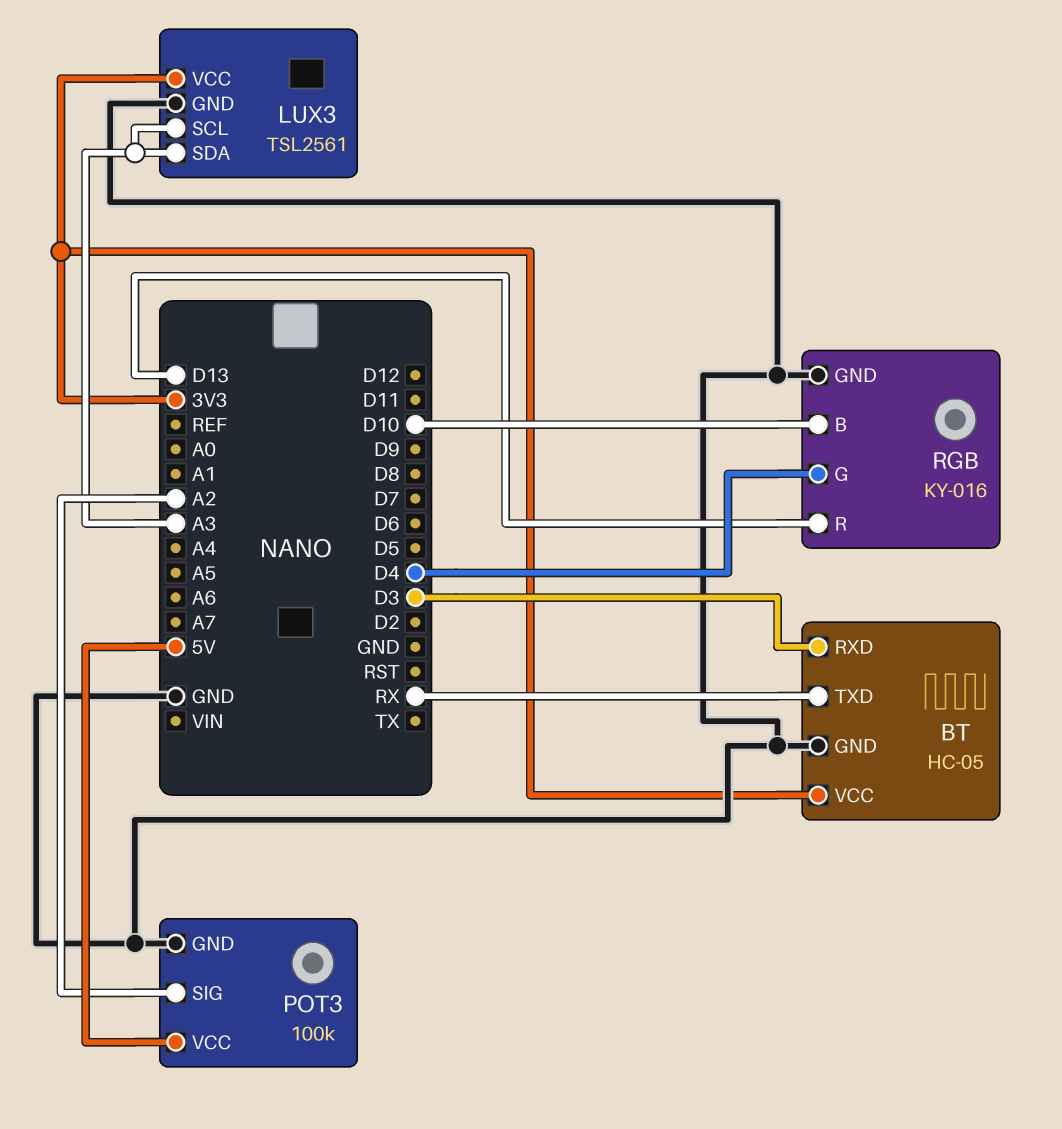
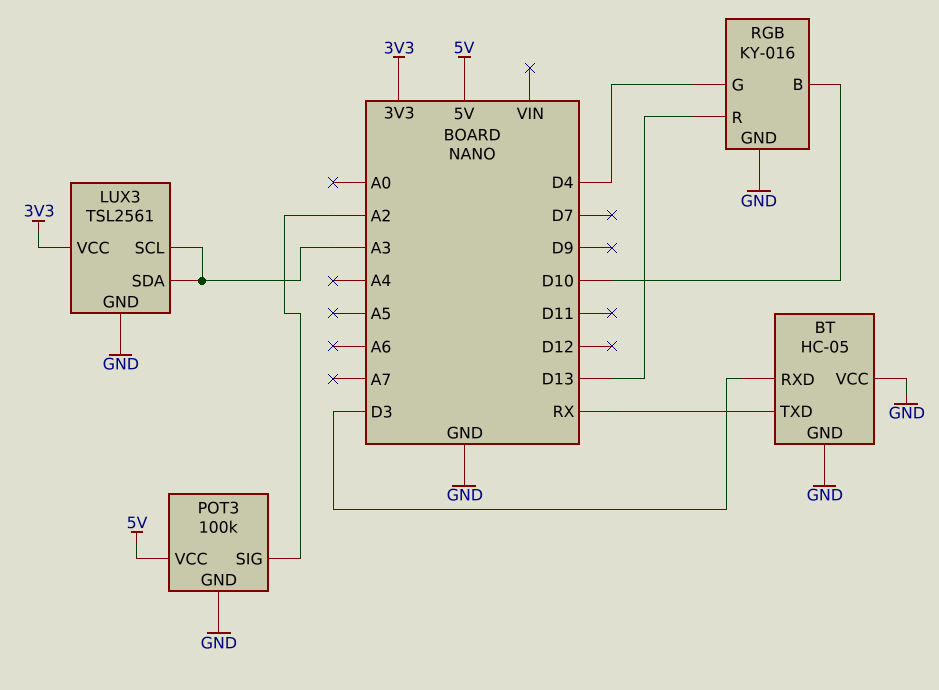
BT pin VCC: 3V3 -> GND

